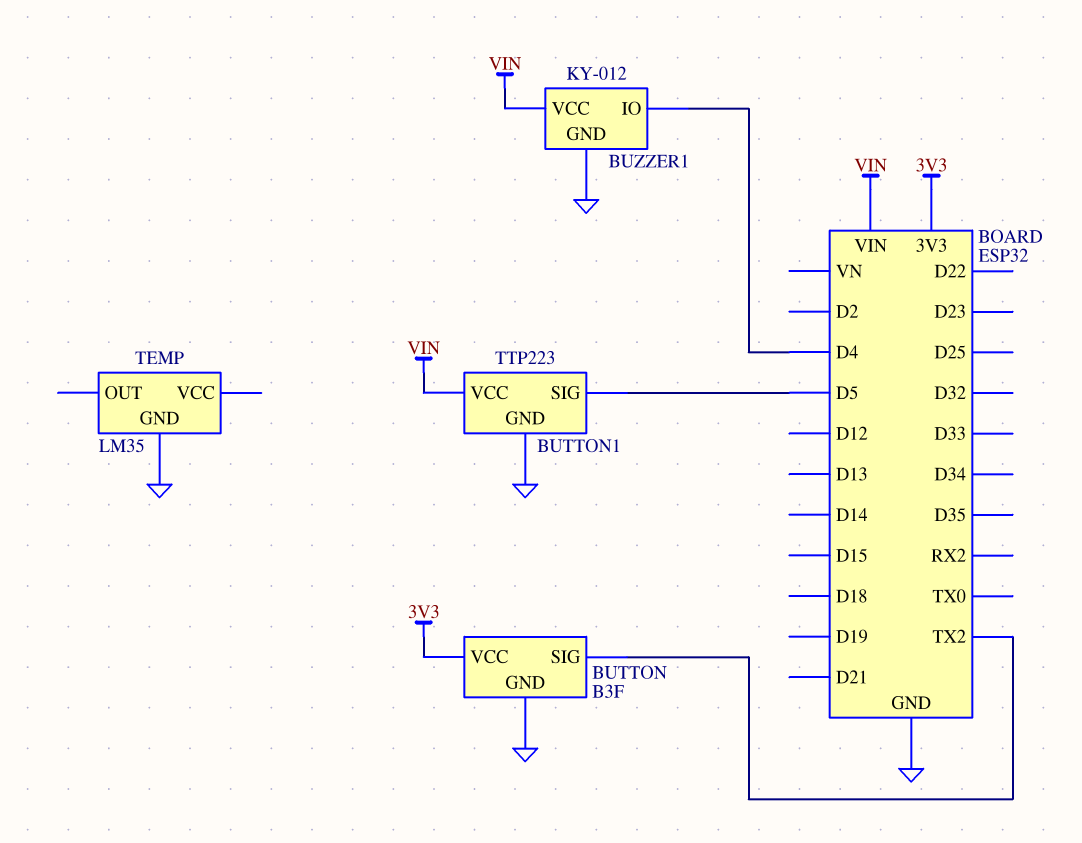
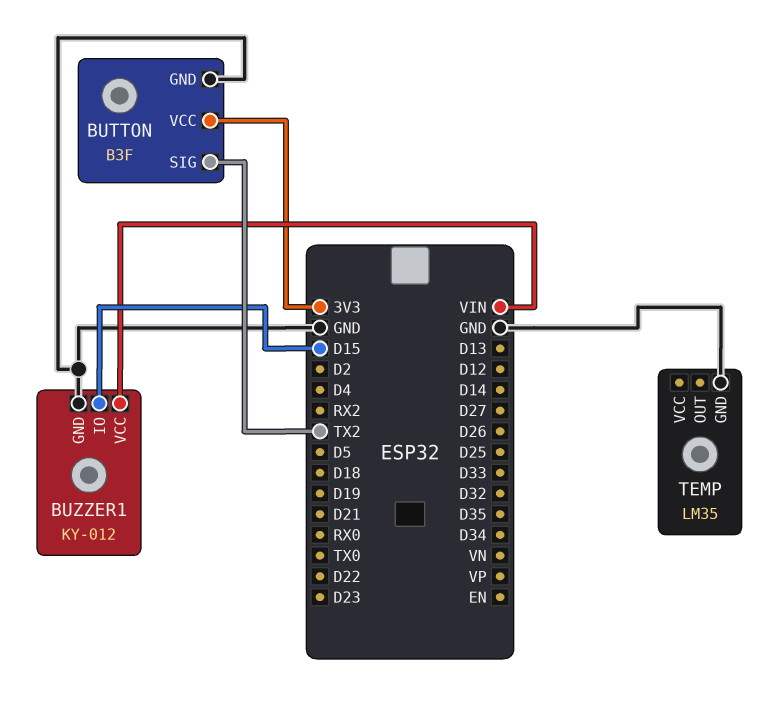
BUTTON1: TTP223 -> none
BUTTON1 pin GND: GND -> none
BUTTON1 pin SIG: D5 -> none
BUTTON1 pin VCC: VIN -> none
BUZZER1 pin IO: D4 -> D15

